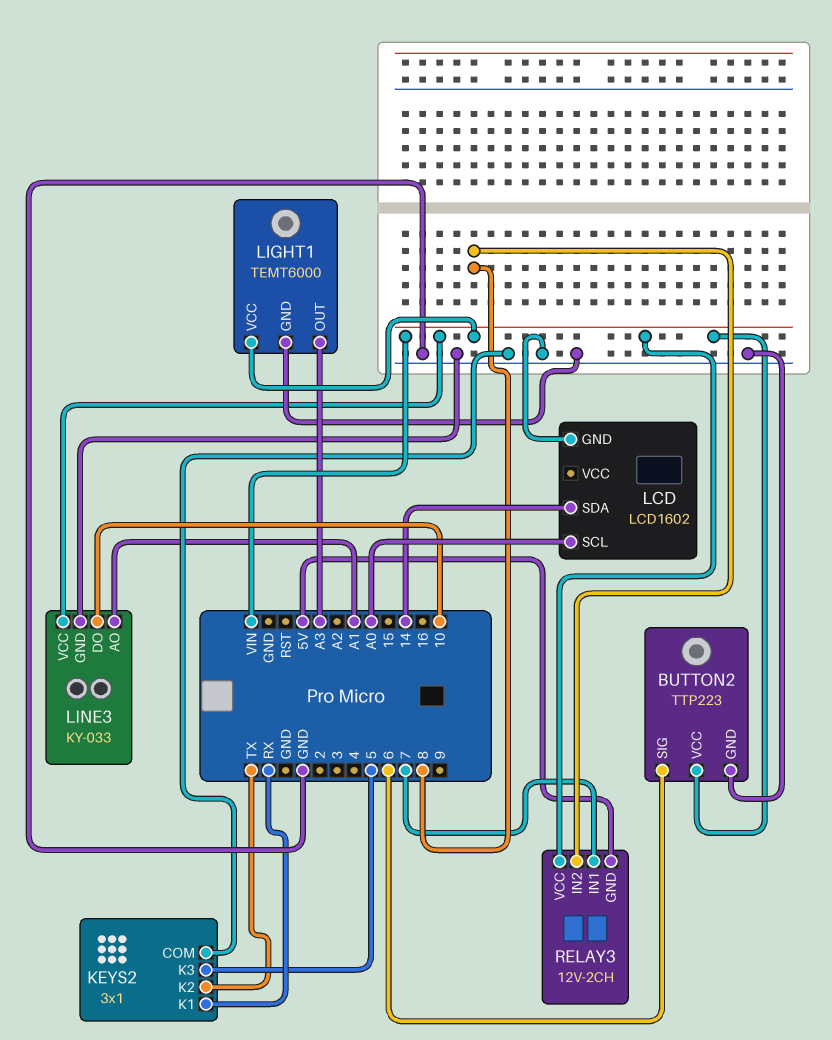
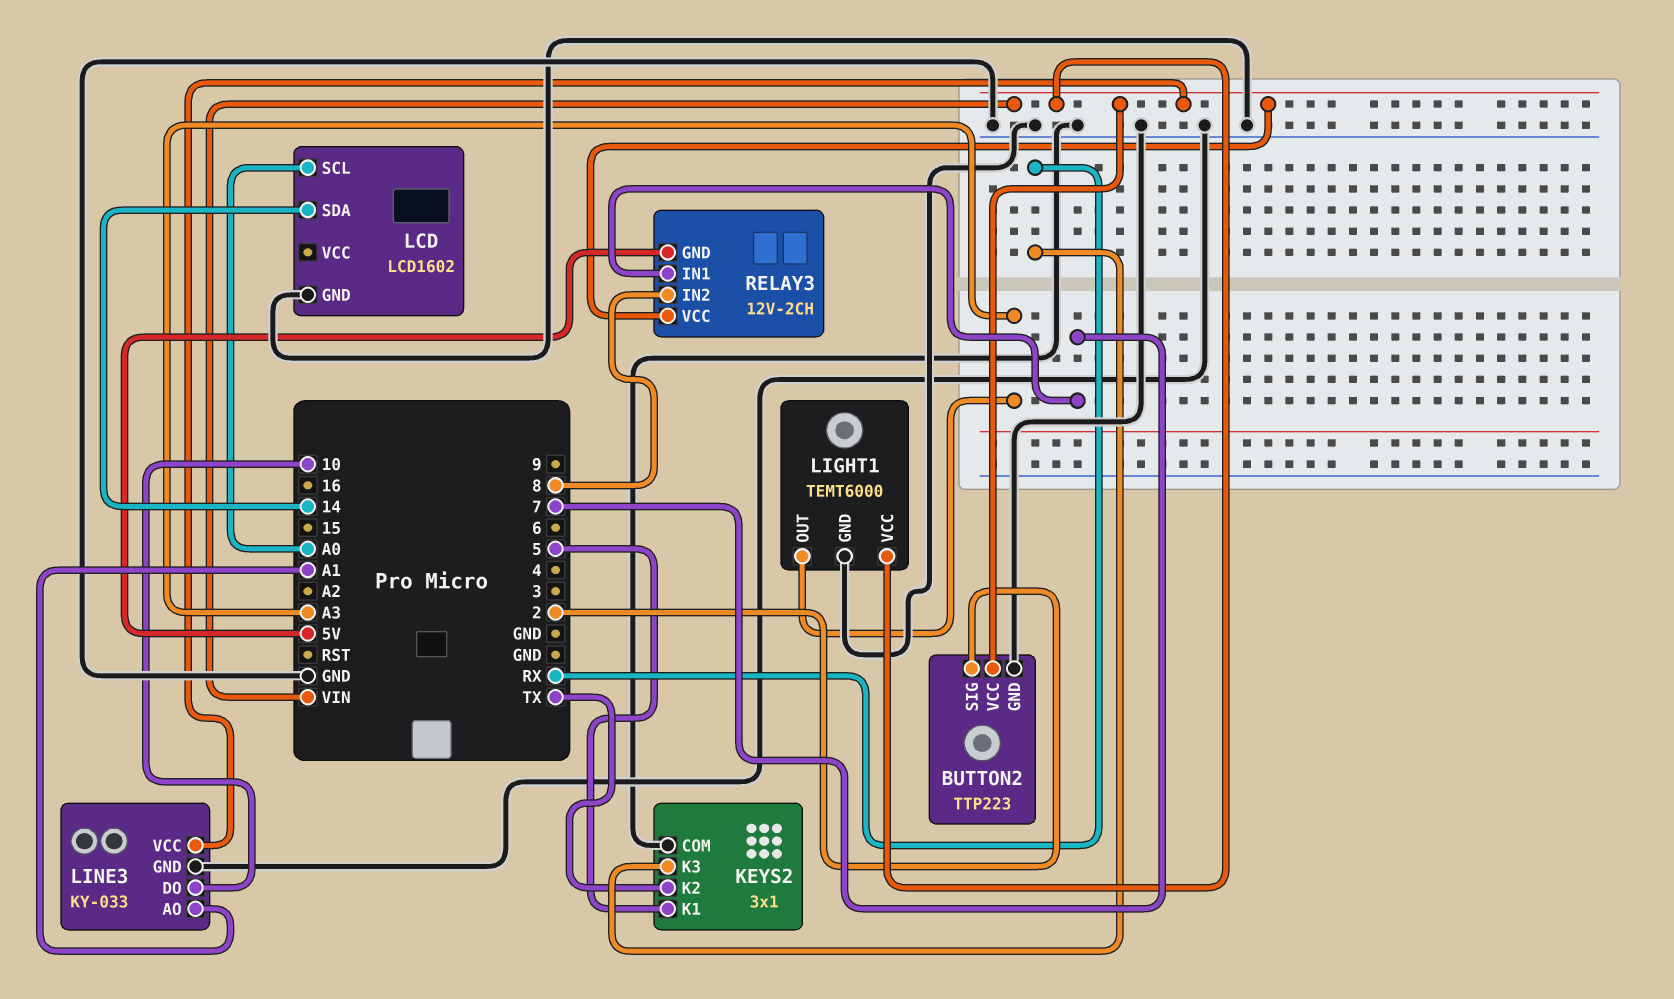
BUTTON2 pin SIG: 6 -> 2
KEYS2 pin K1: RX -> 5
KEYS2 pin K3: 5 -> RX

